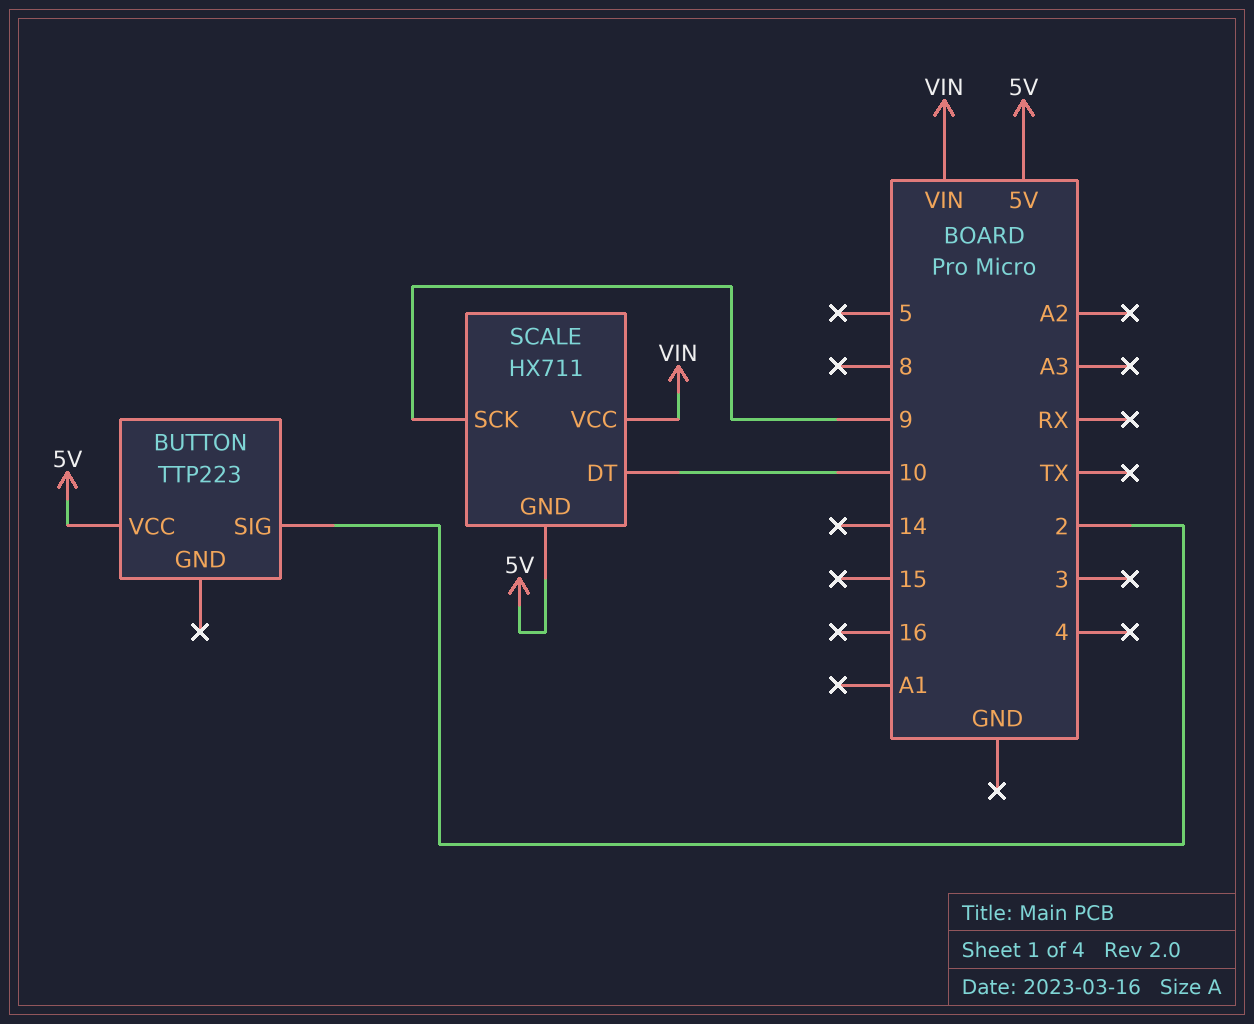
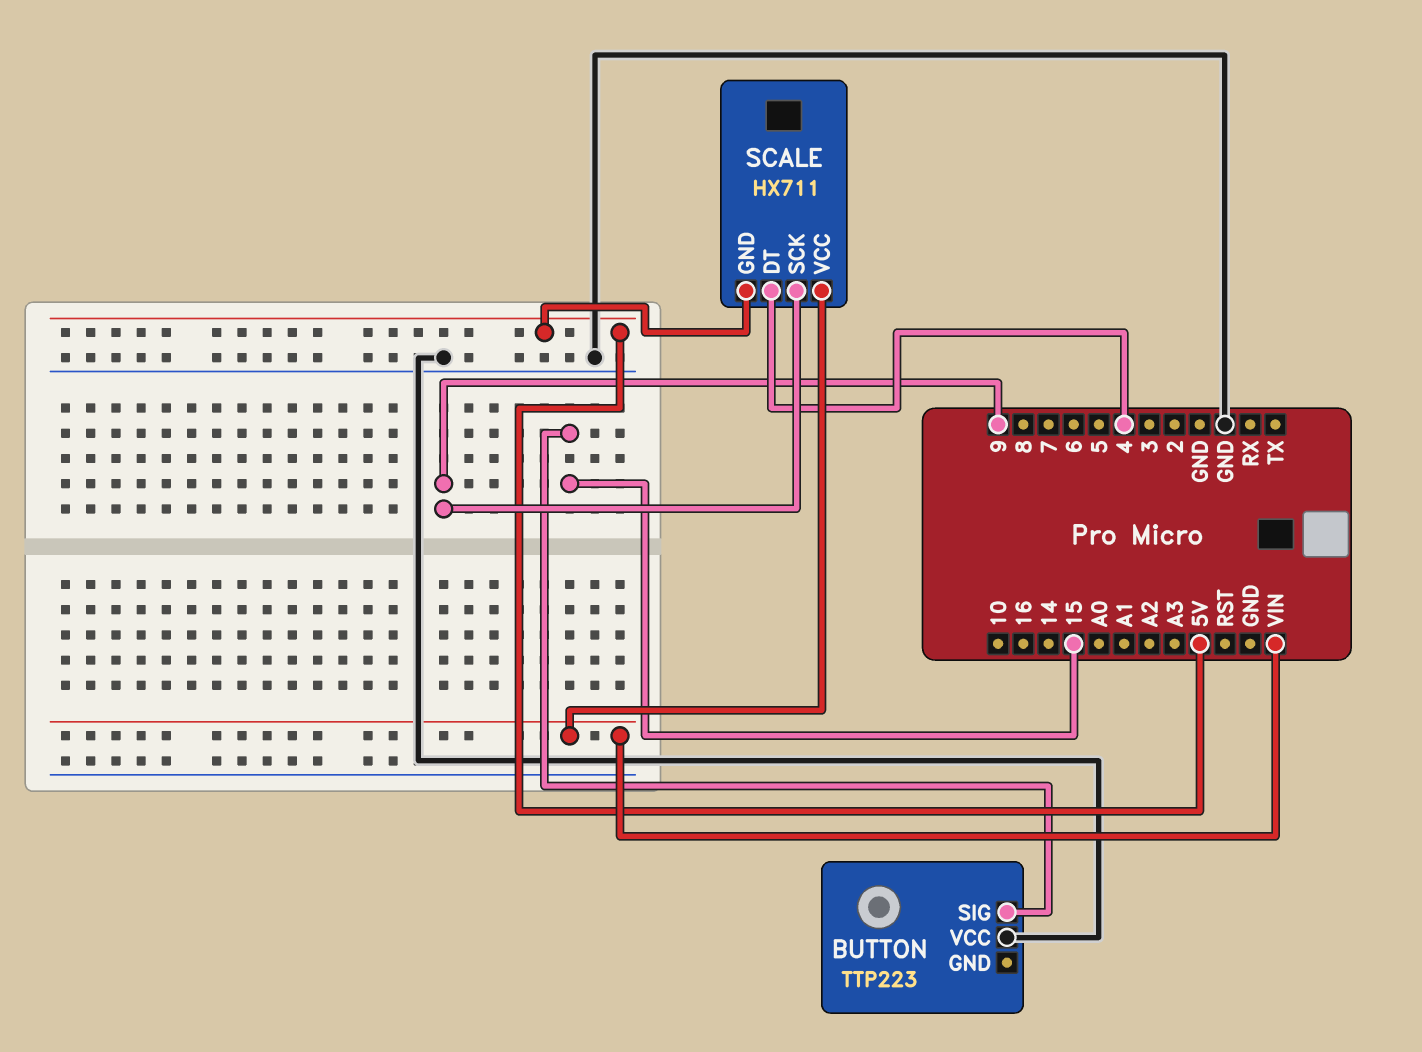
BUTTON pin SIG: 2 -> 15
BUTTON pin VCC: 5V -> GND
SCALE pin DT: 10 -> 4

